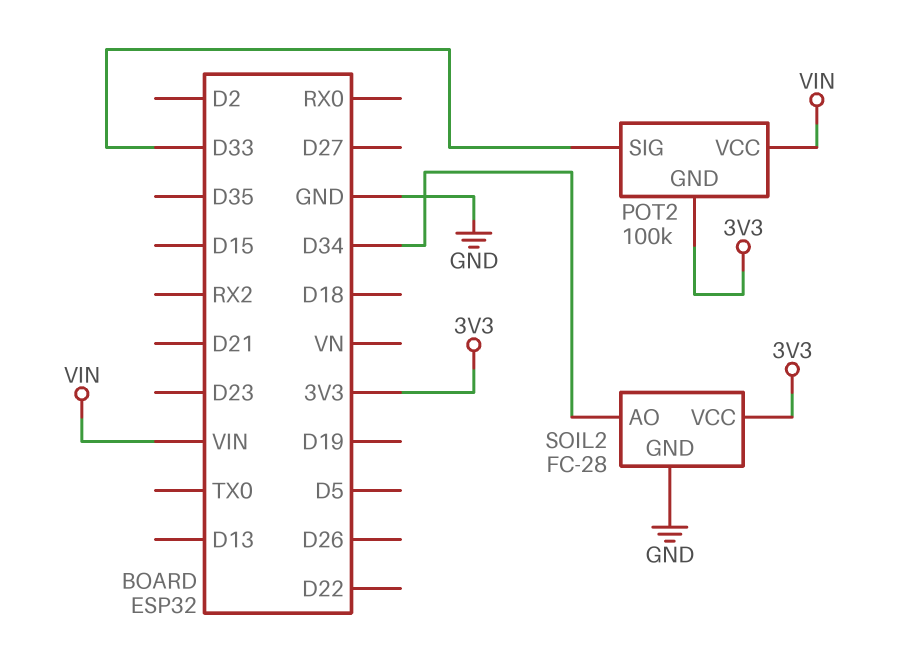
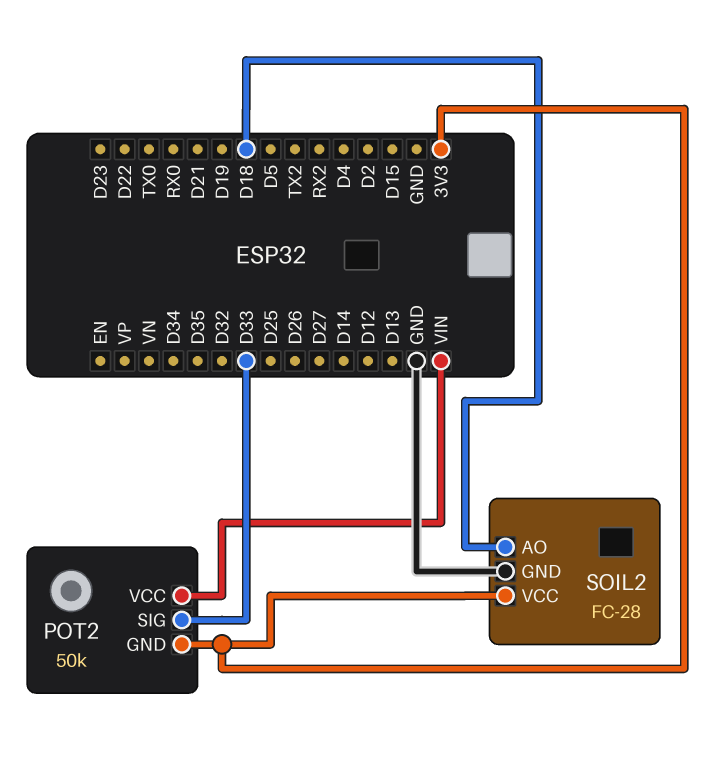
POT2: 100k -> 50k
SOIL2 pin AO: D34 -> D18

